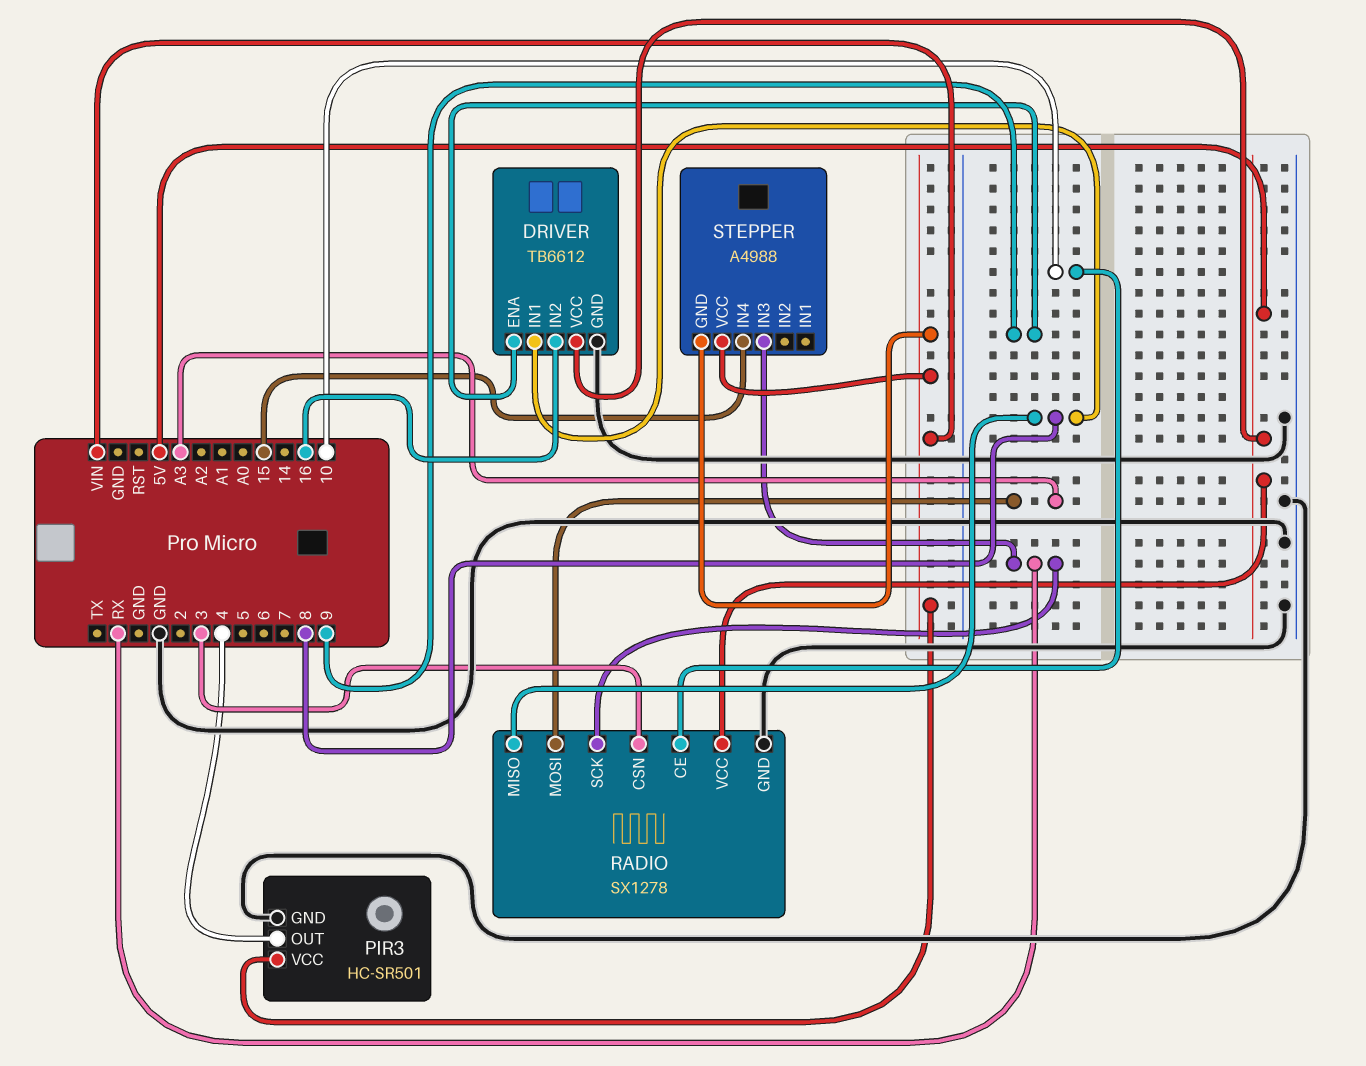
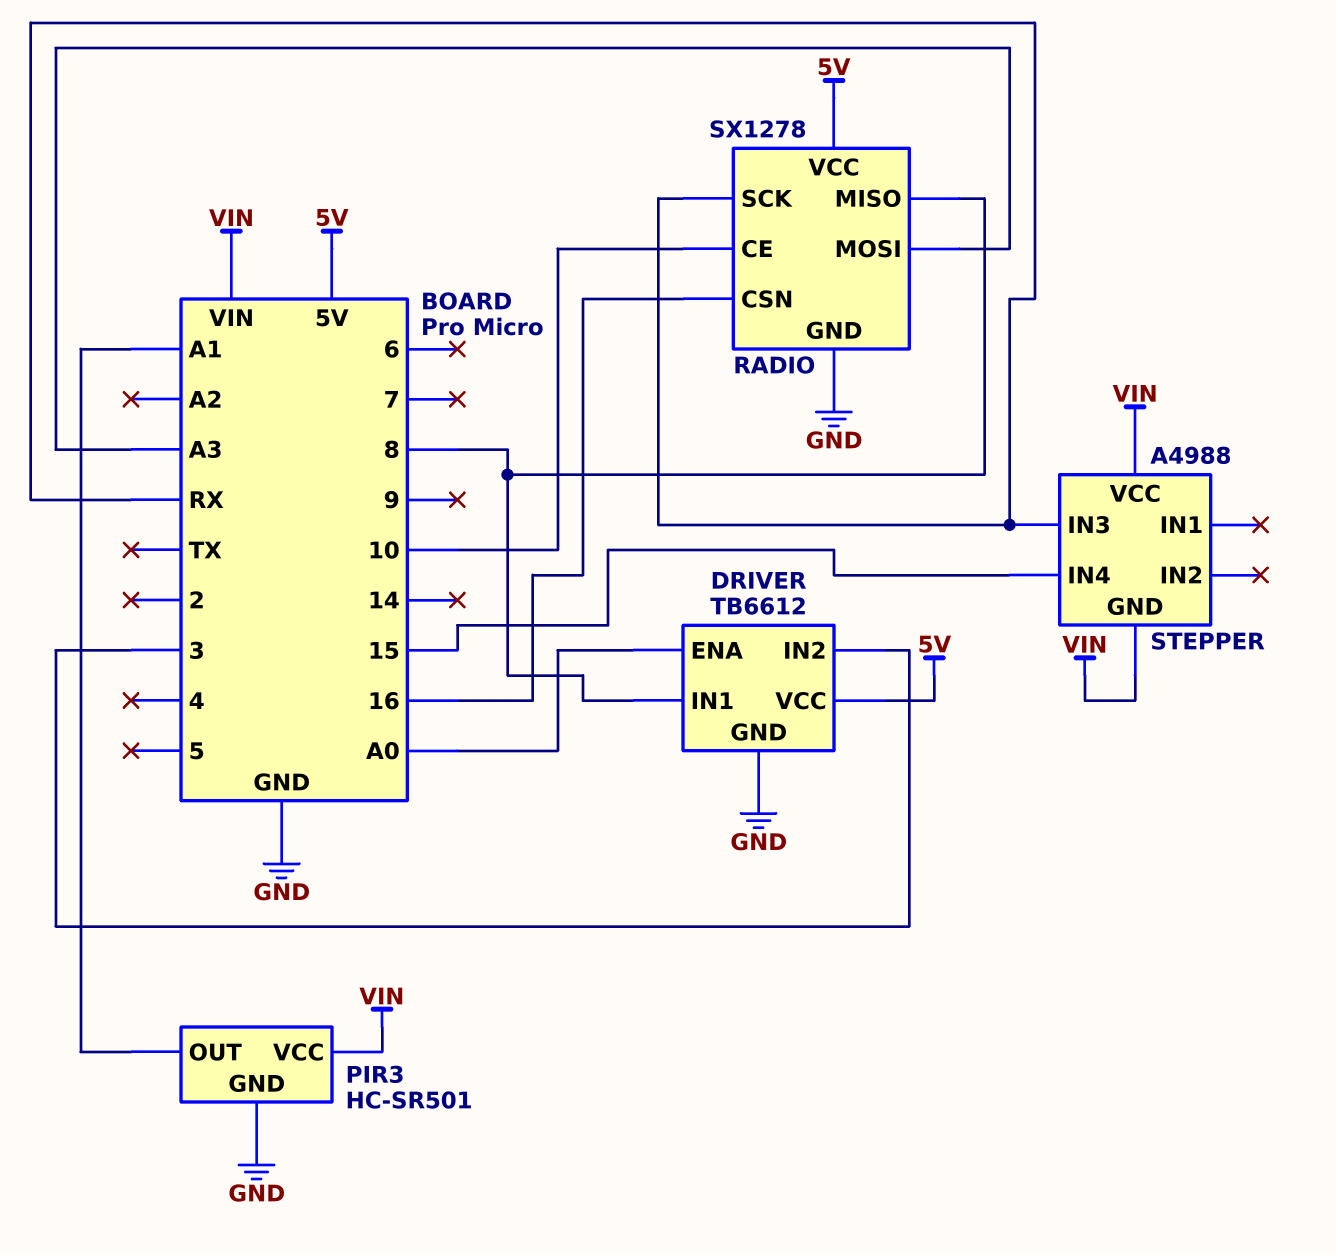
DRIVER pin ENA: 9 -> A0
DRIVER pin IN2: 16 -> 3
PIR3 pin OUT: 4 -> A1
RADIO pin CSN: 3 -> 16

